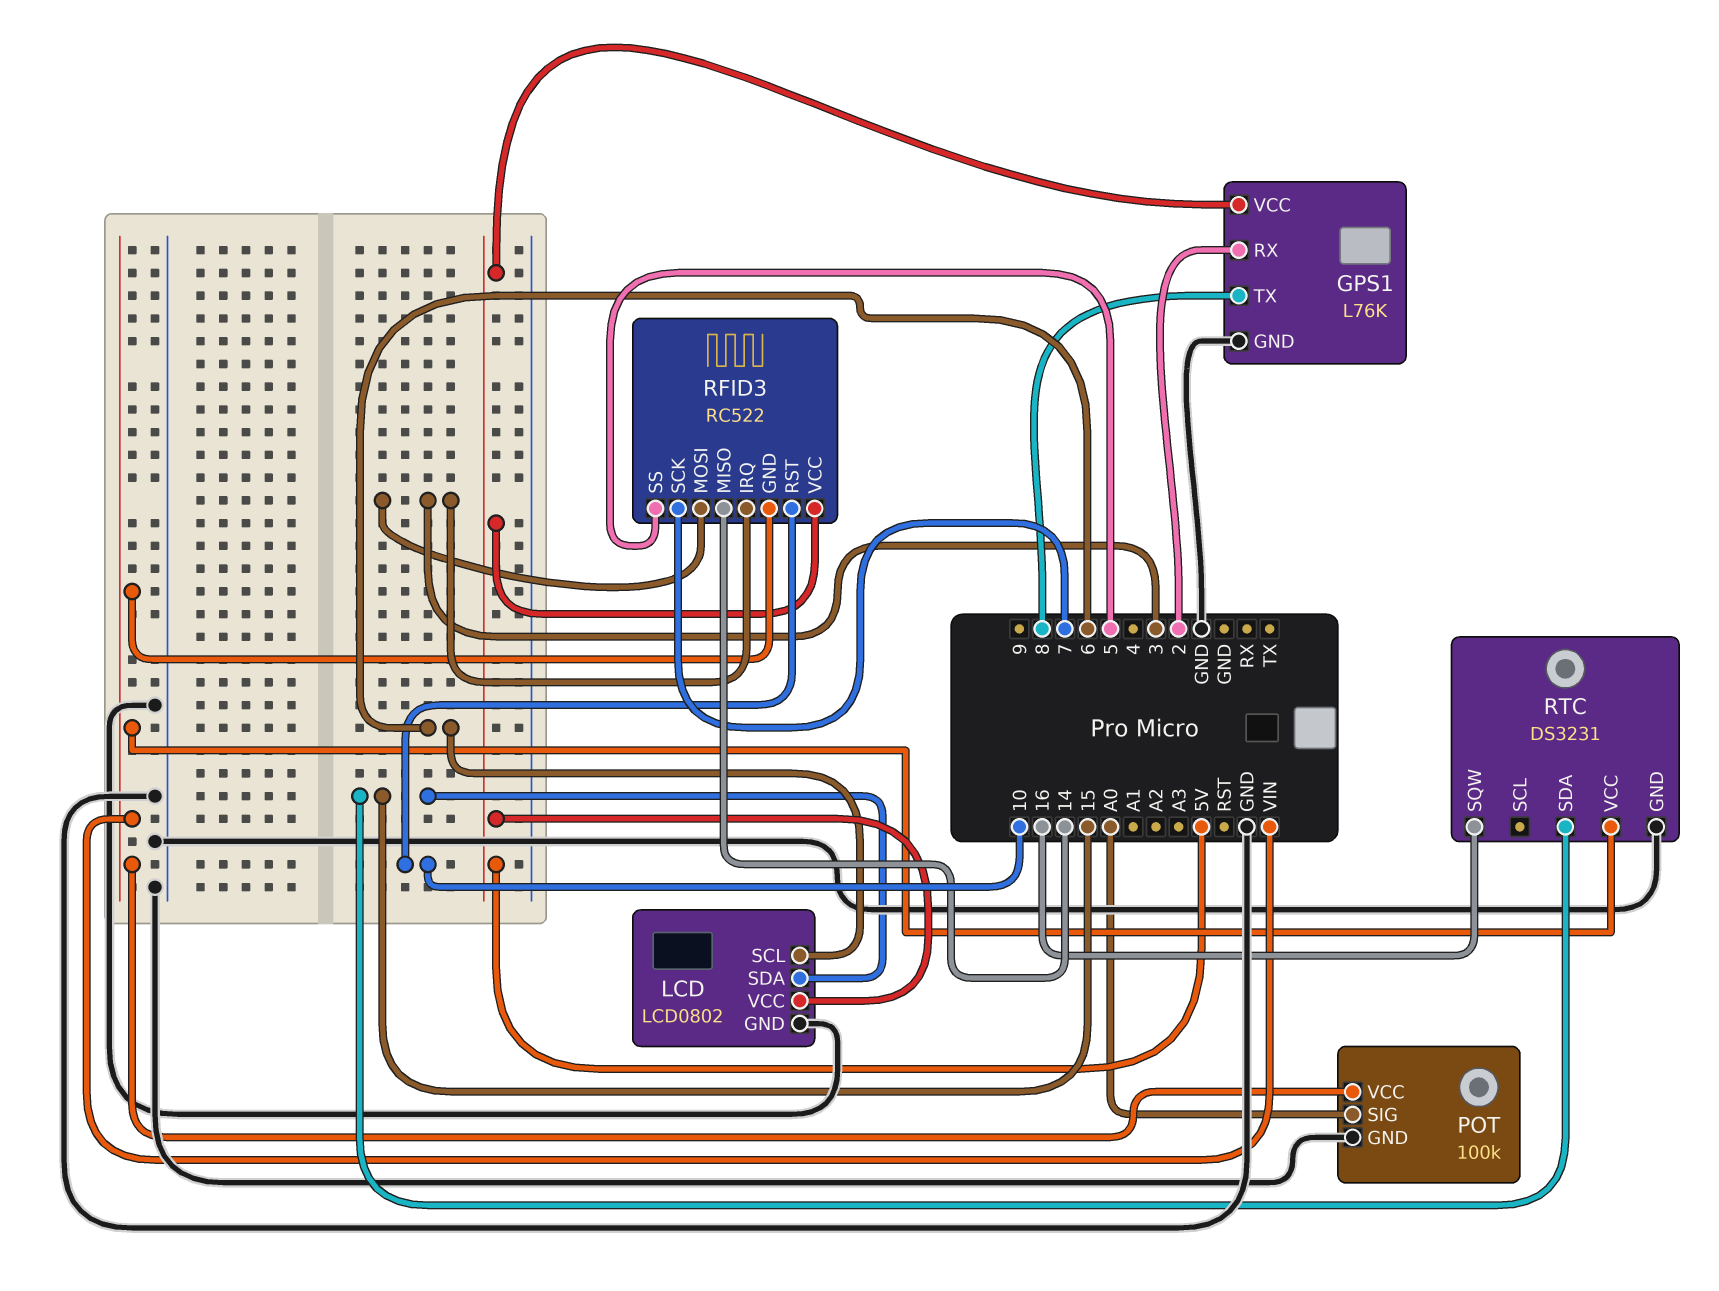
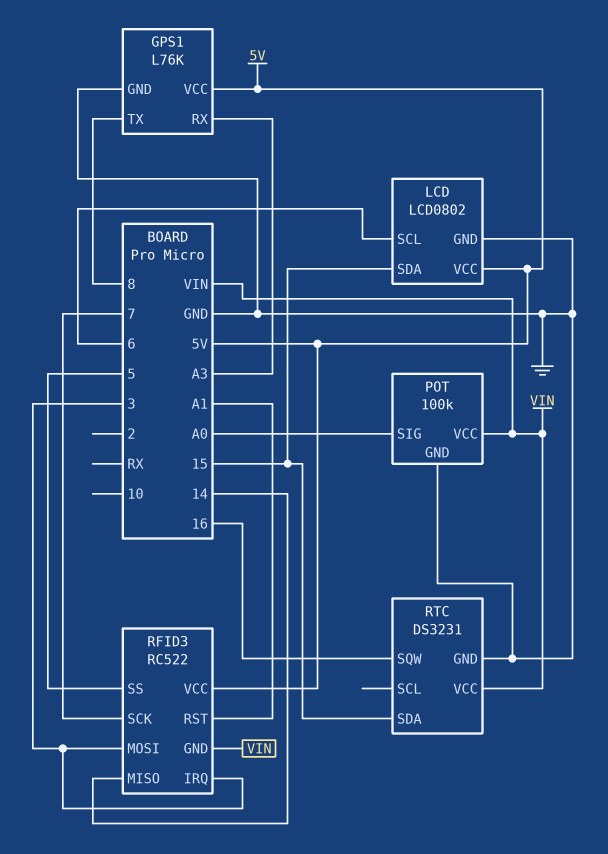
GPS1 pin RX: 2 -> A3
RFID3 pin RST: 10 -> A1

